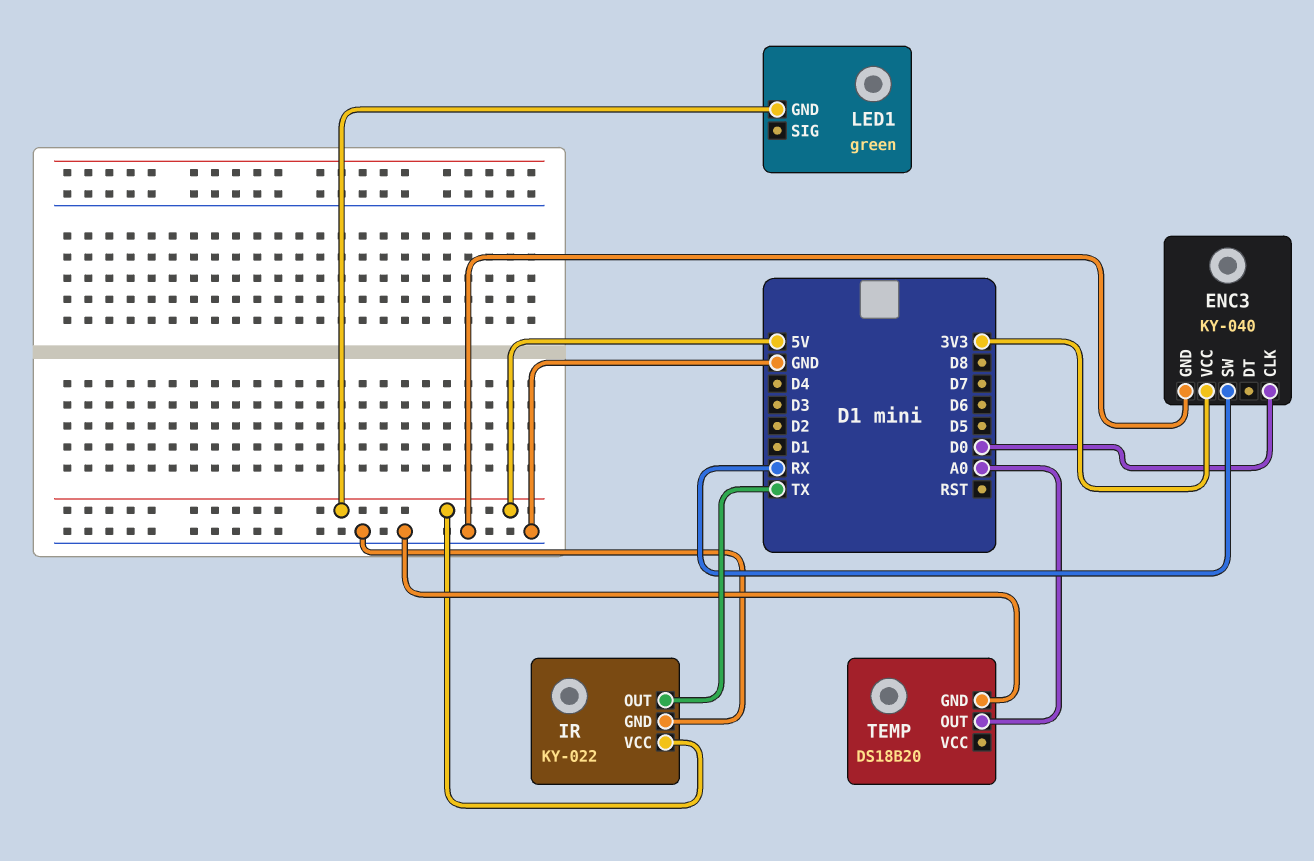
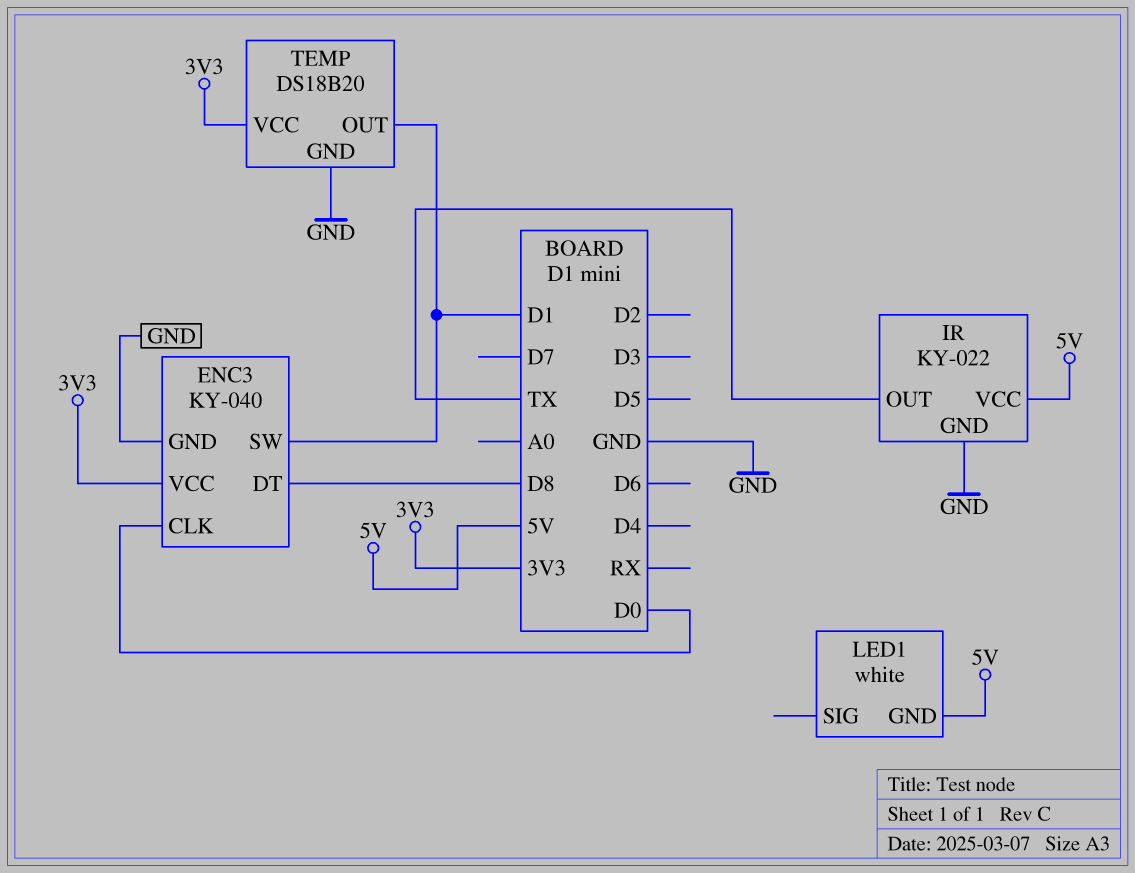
ENC3 pin DT: none -> D8
ENC3 pin SW: RX -> D1
LED1: green -> white
TEMP pin OUT: A0 -> D1
TEMP pin VCC: none -> 3V3

